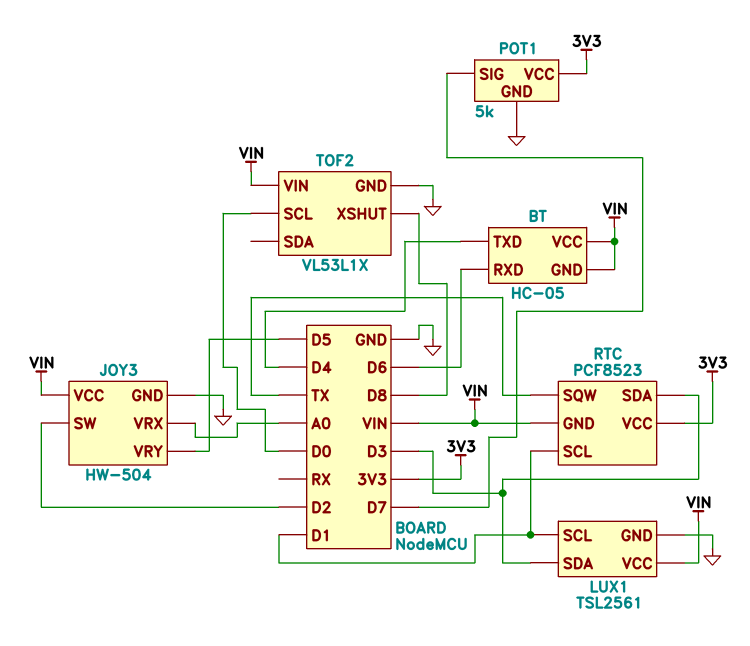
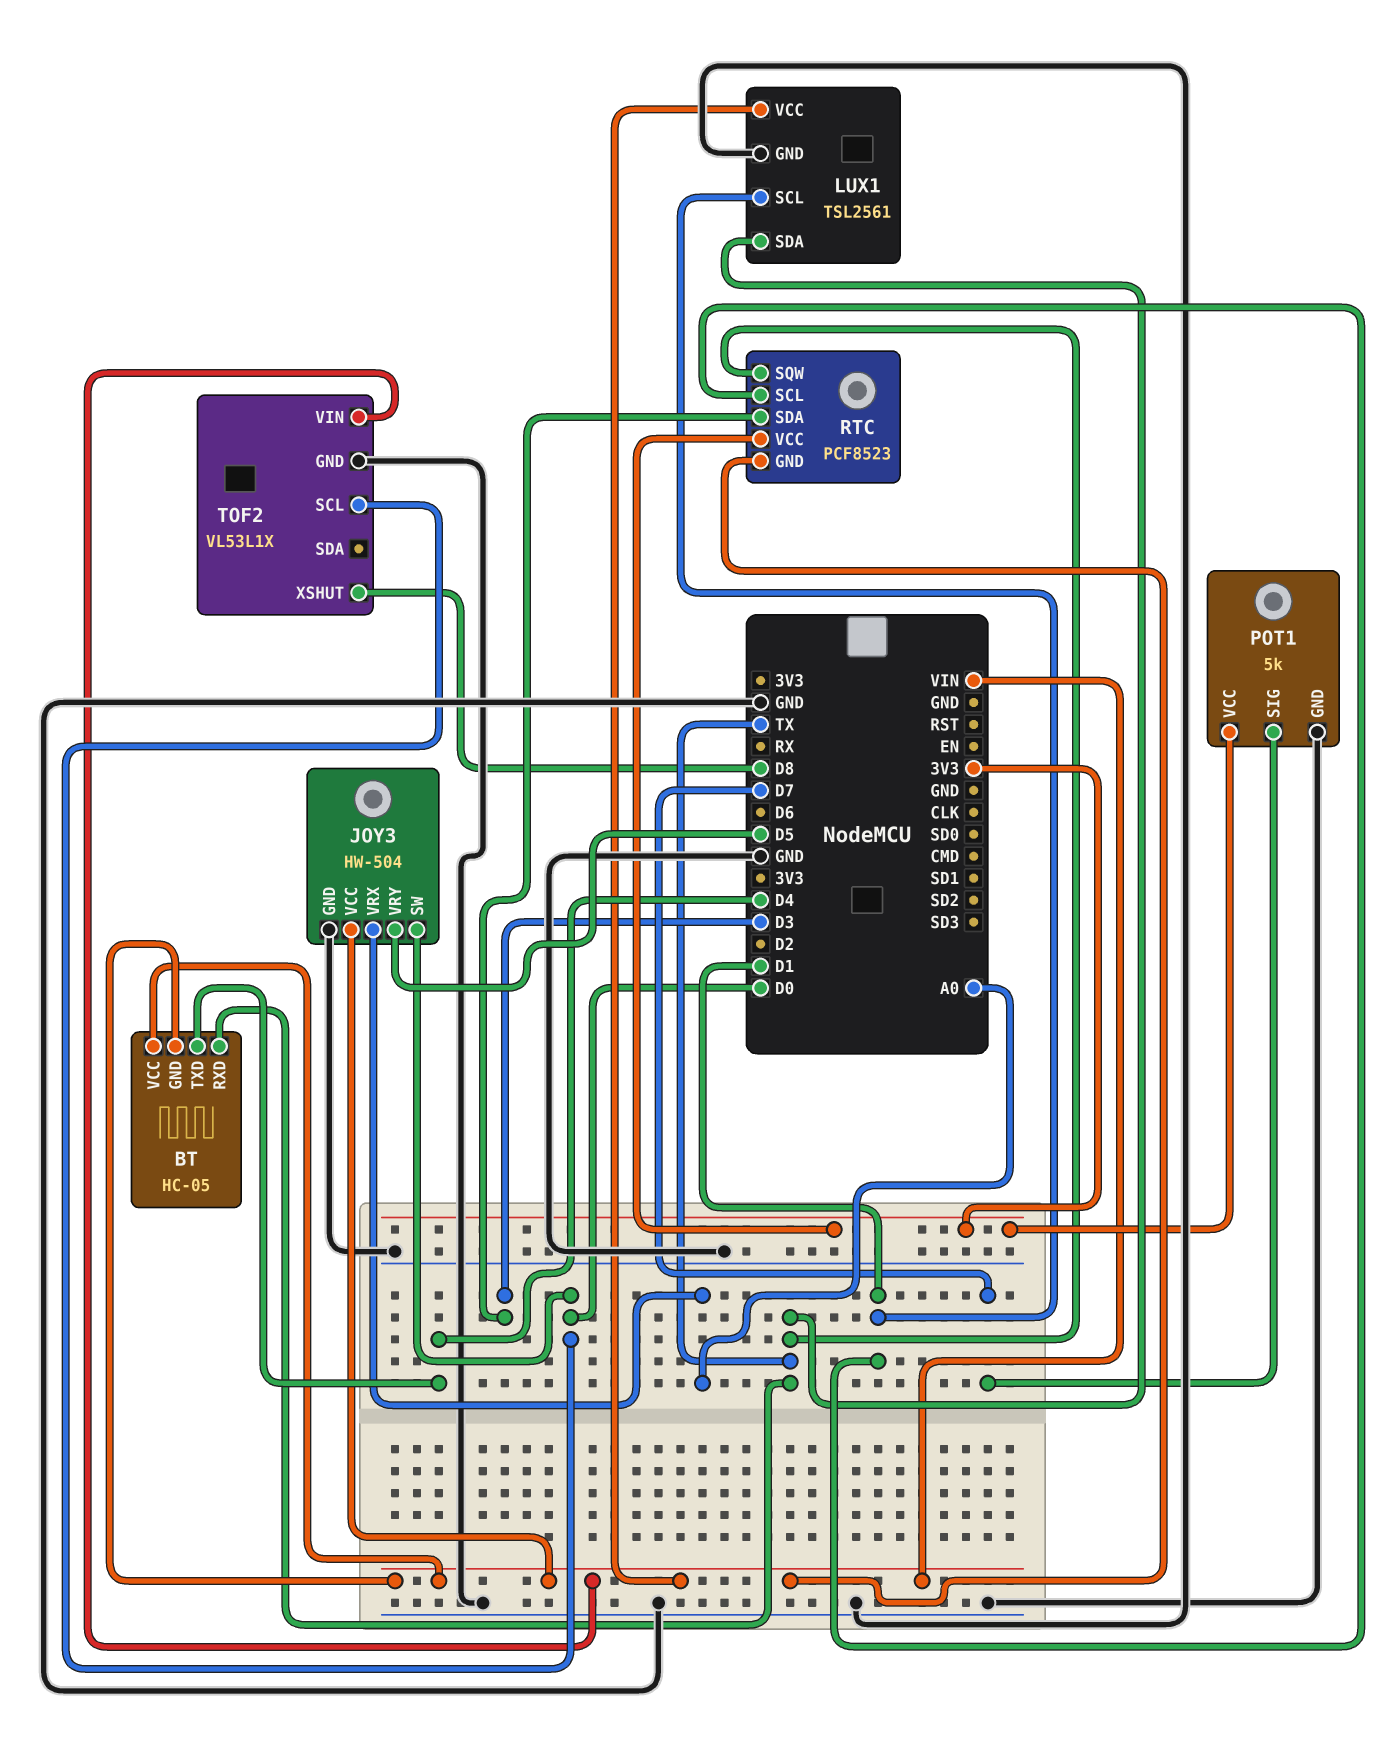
BT pin RXD: D6 -> TX
JOY3 pin SW: D2 -> D0
LUX1 pin SDA: D3 -> TX

